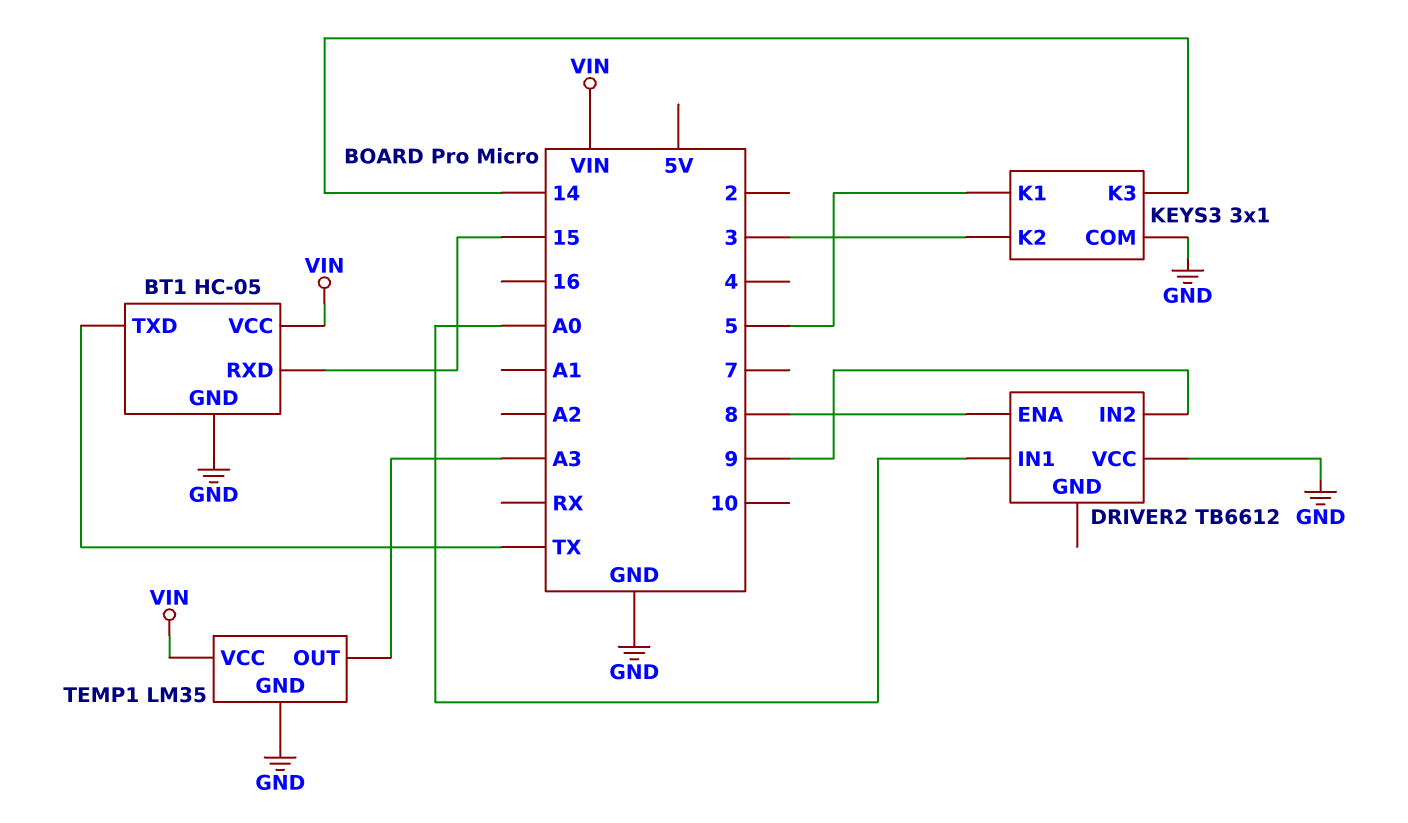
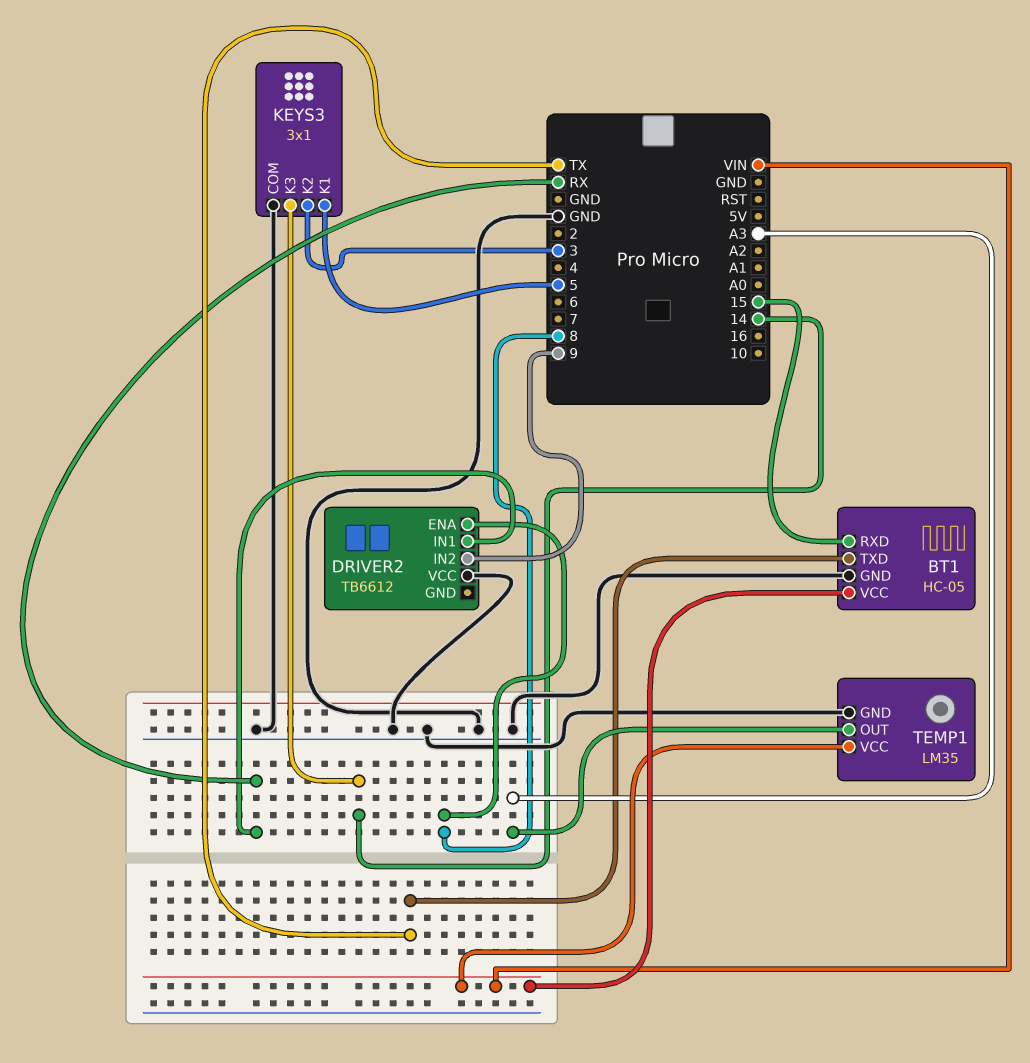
DRIVER2 pin IN1: A0 -> RX

